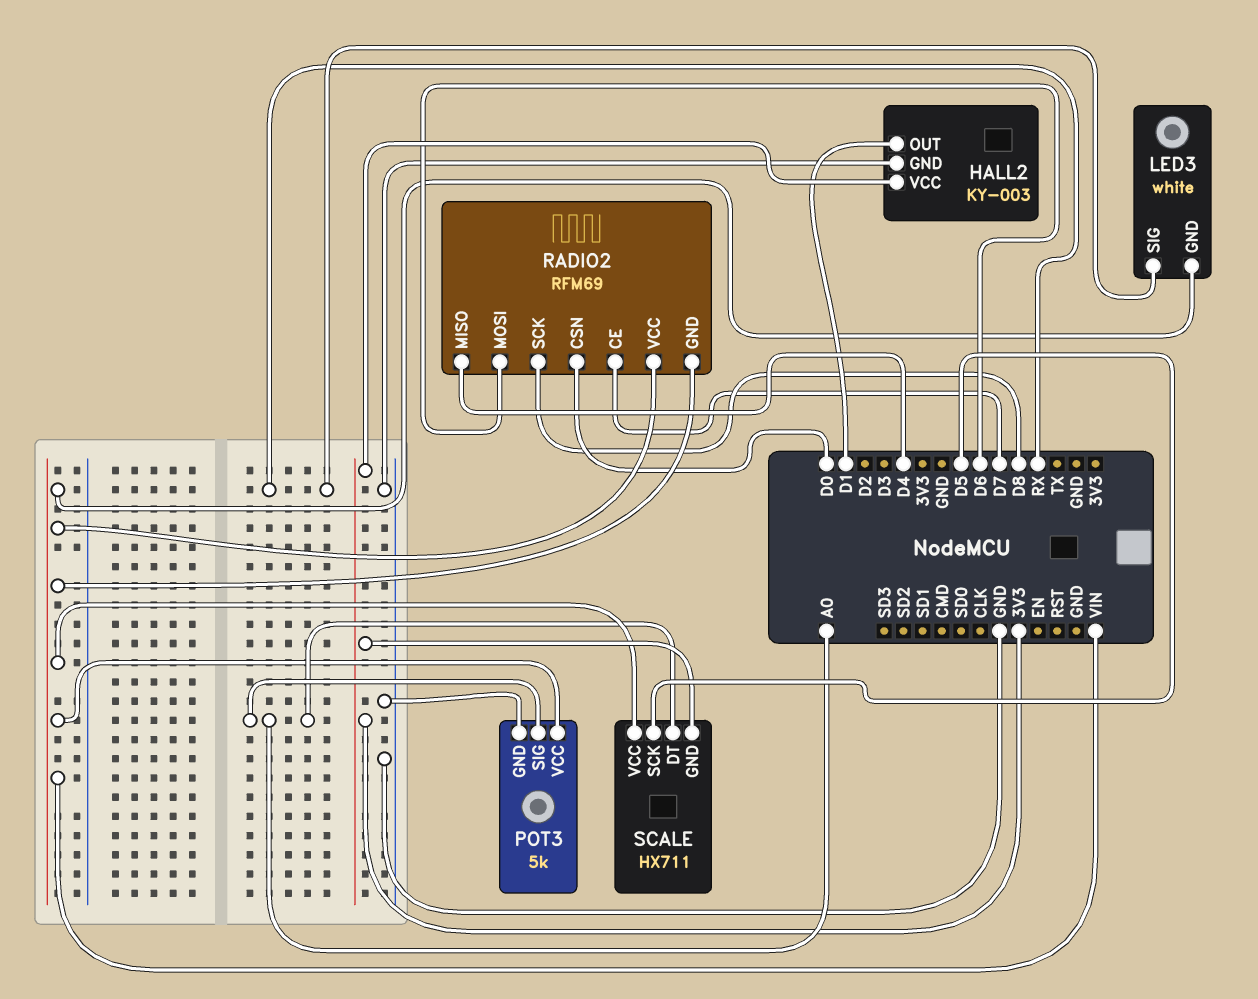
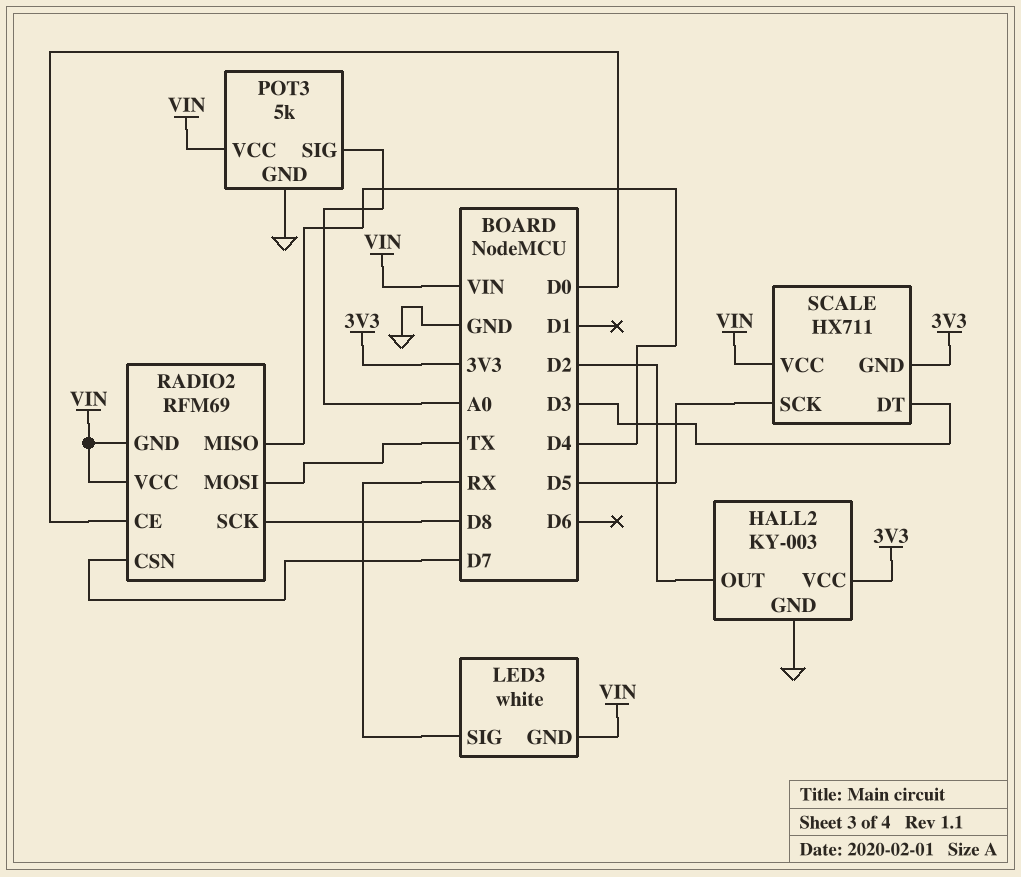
HALL2 pin OUT: D1 -> D2
RADIO2 pin CE: D7 -> D0
RADIO2 pin CSN: D0 -> D7
RADIO2 pin MOSI: D6 -> TX
SCALE pin DT: A0 -> D3

